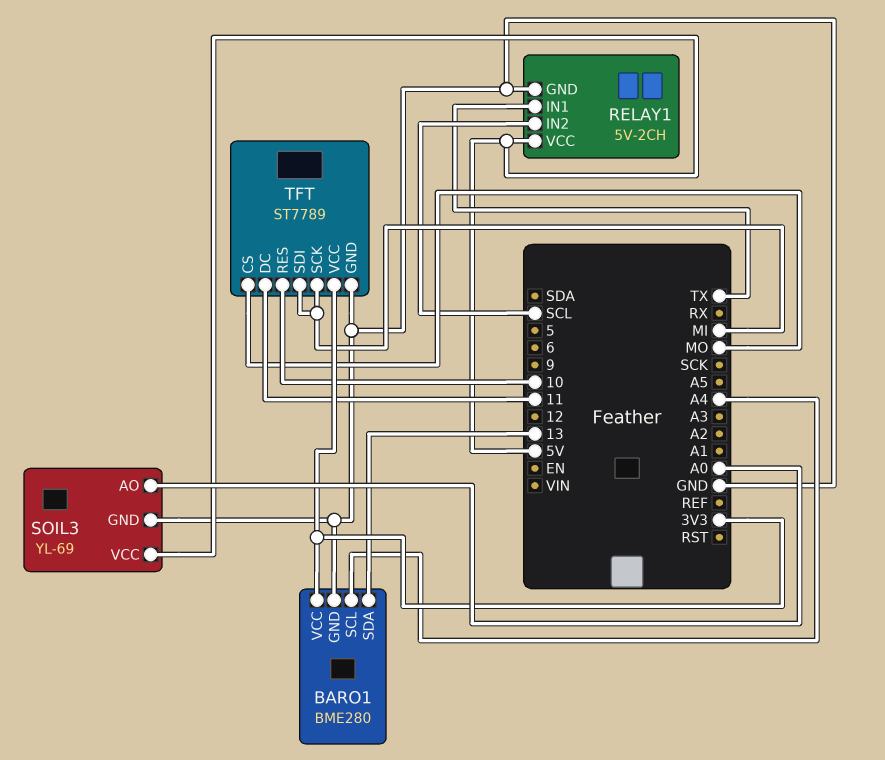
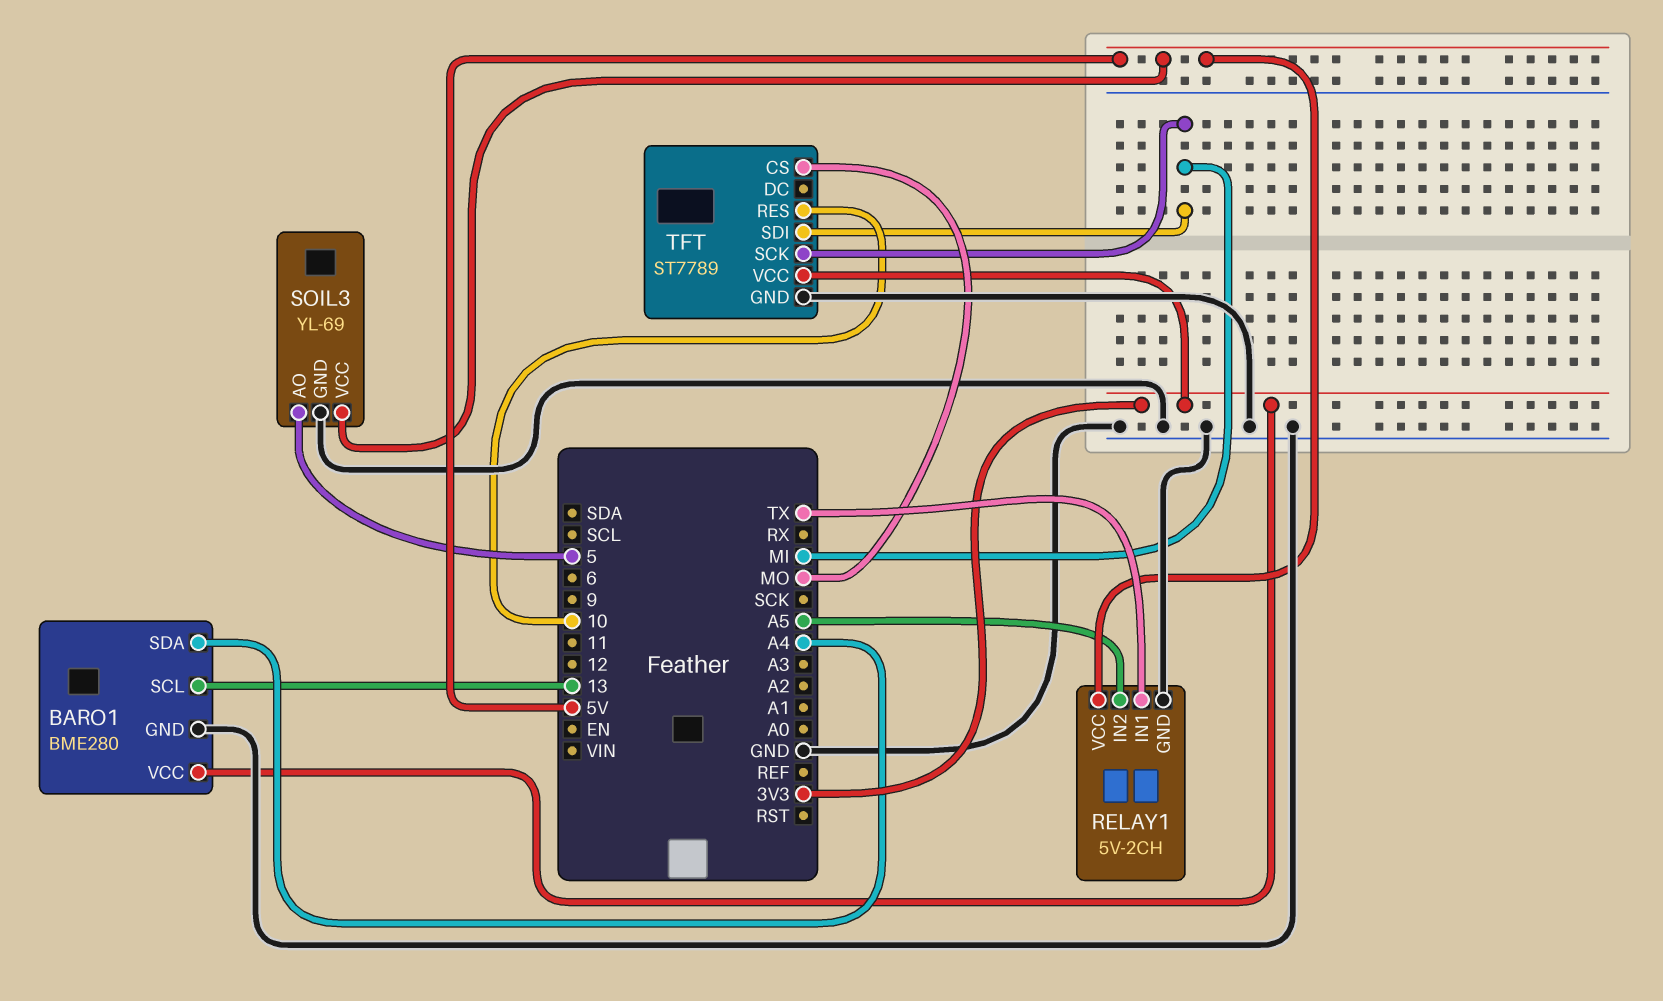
BARO1 pin SCL: A4 -> 13
BARO1 pin SDA: 13 -> A4
RELAY1 pin IN2: SCL -> A5
SOIL3 pin AO: A0 -> 5
TFT pin DC: 11 -> none

